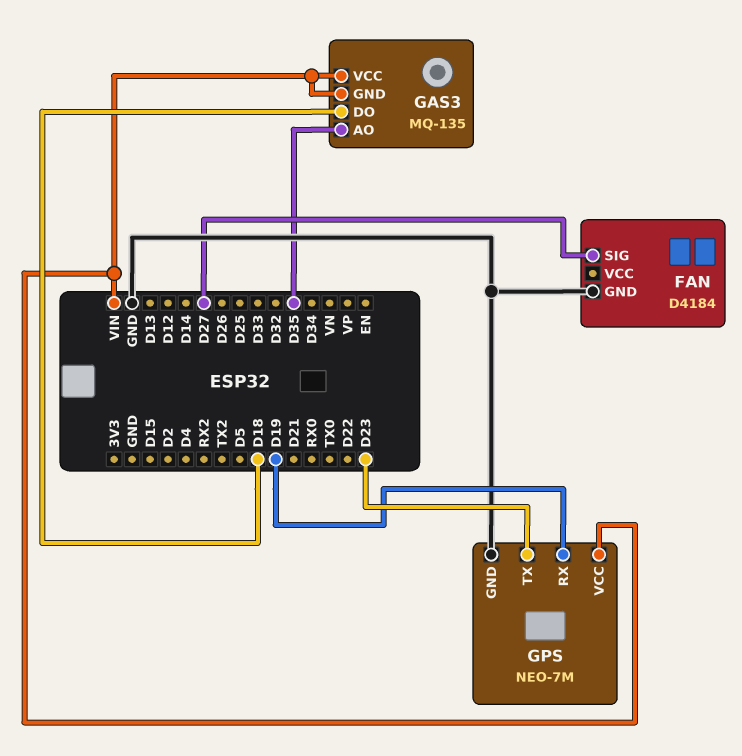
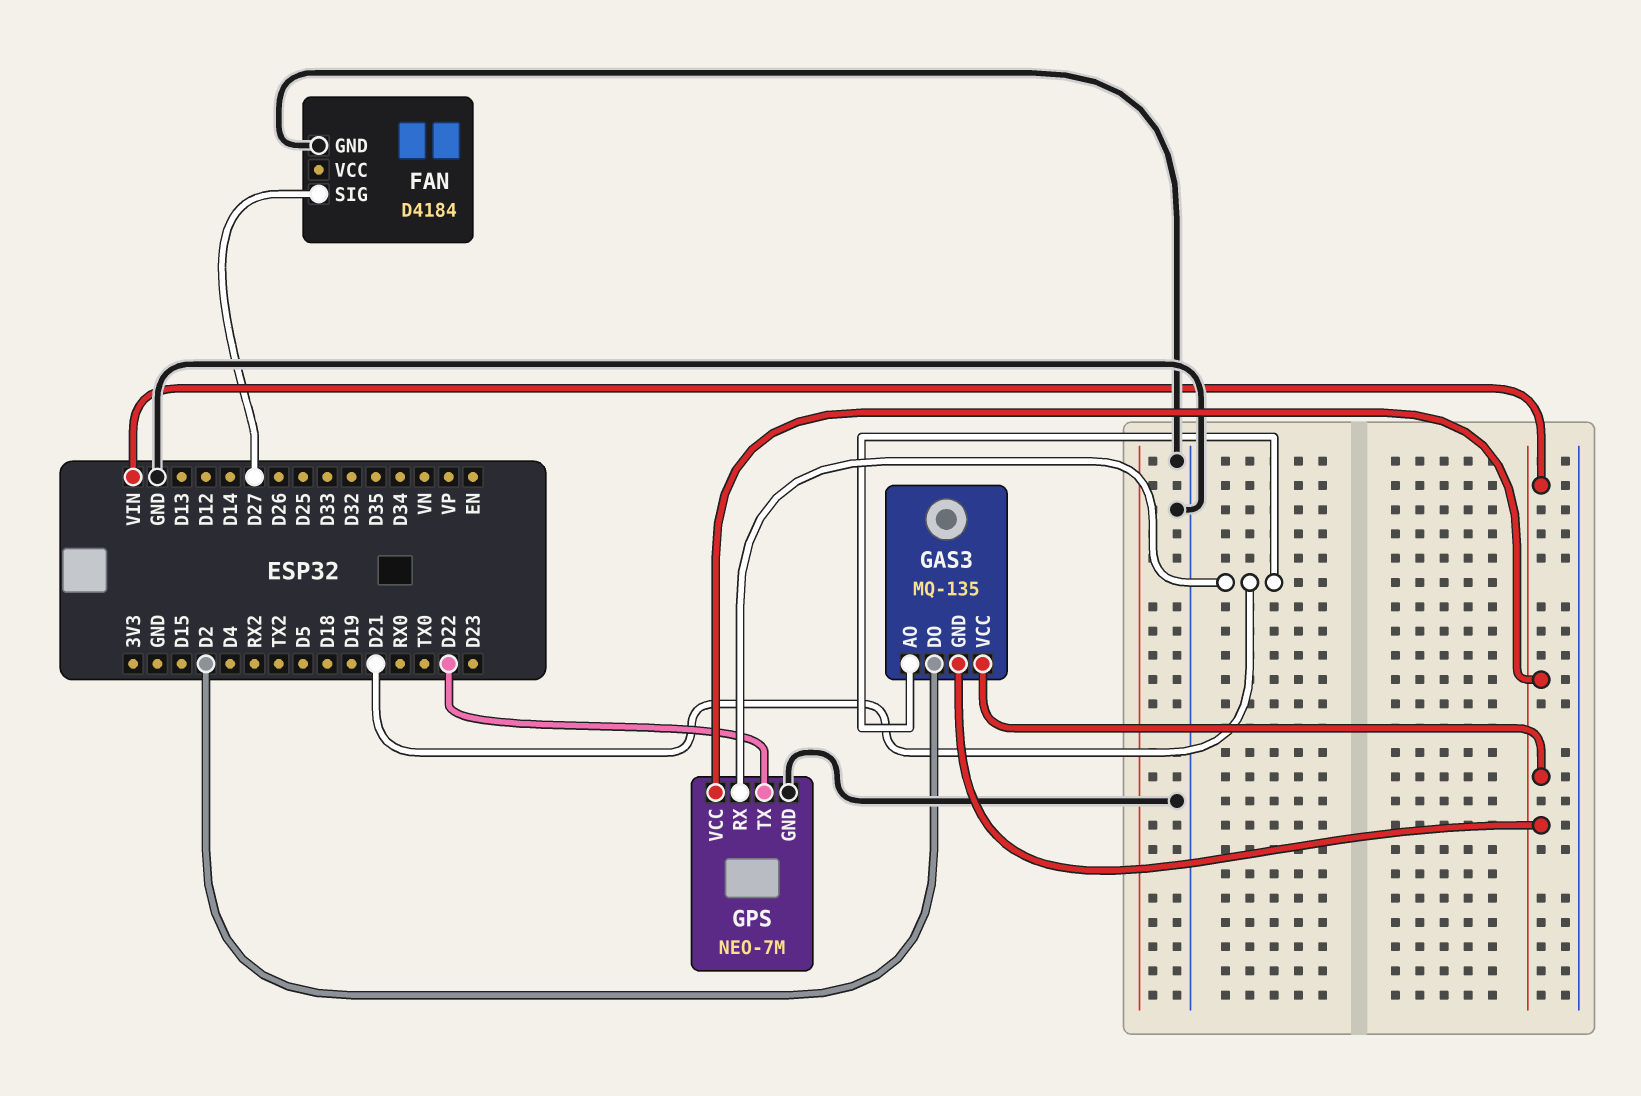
GAS3 pin AO: D35 -> D21
GAS3 pin DO: D18 -> D2
GPS pin RX: D19 -> D21
GPS pin TX: D23 -> D22

